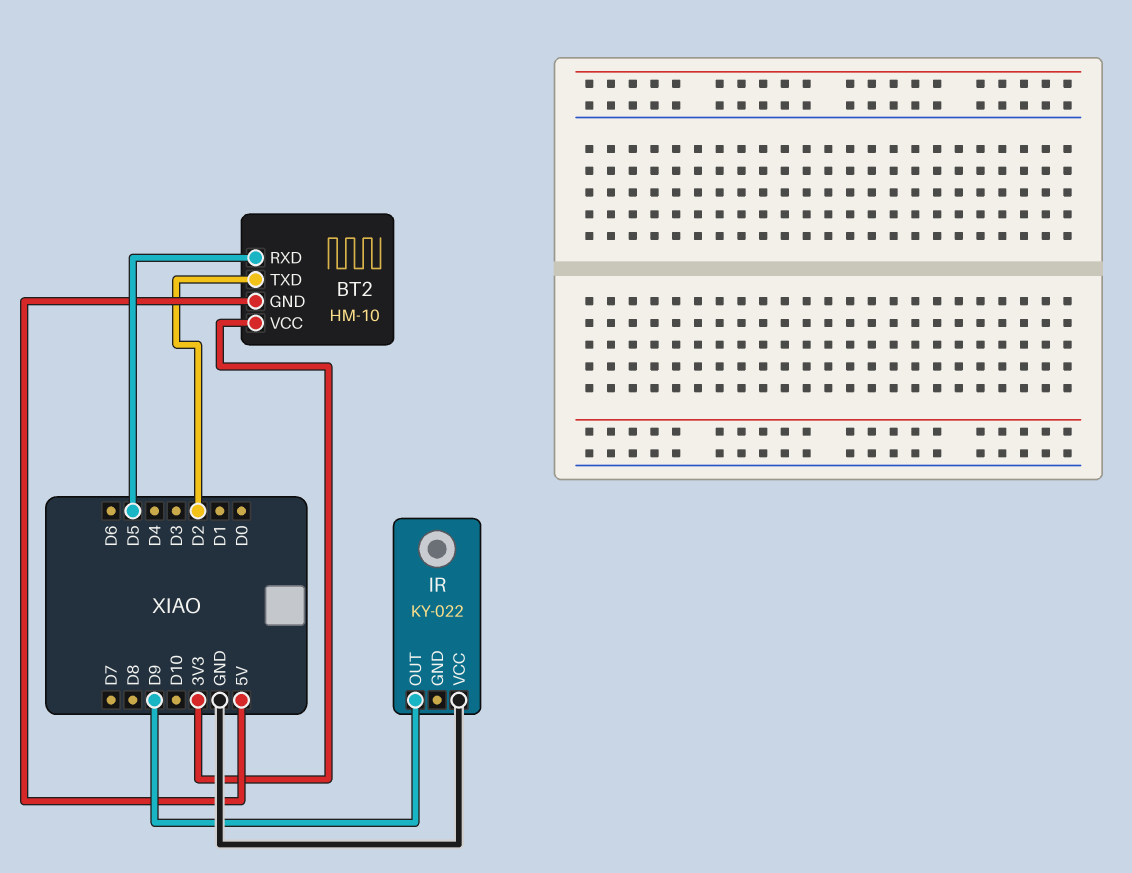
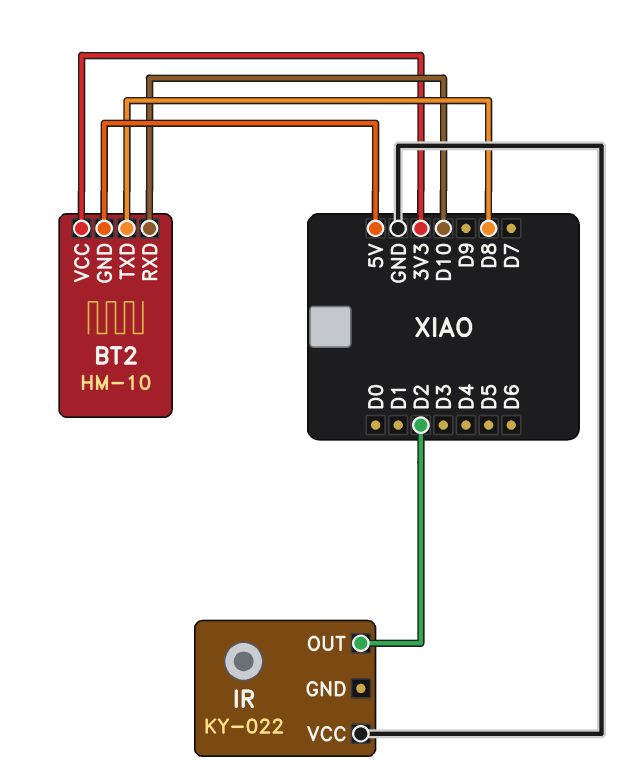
BT2 pin RXD: D5 -> D10
BT2 pin TXD: D2 -> D8
IR pin OUT: D9 -> D2

